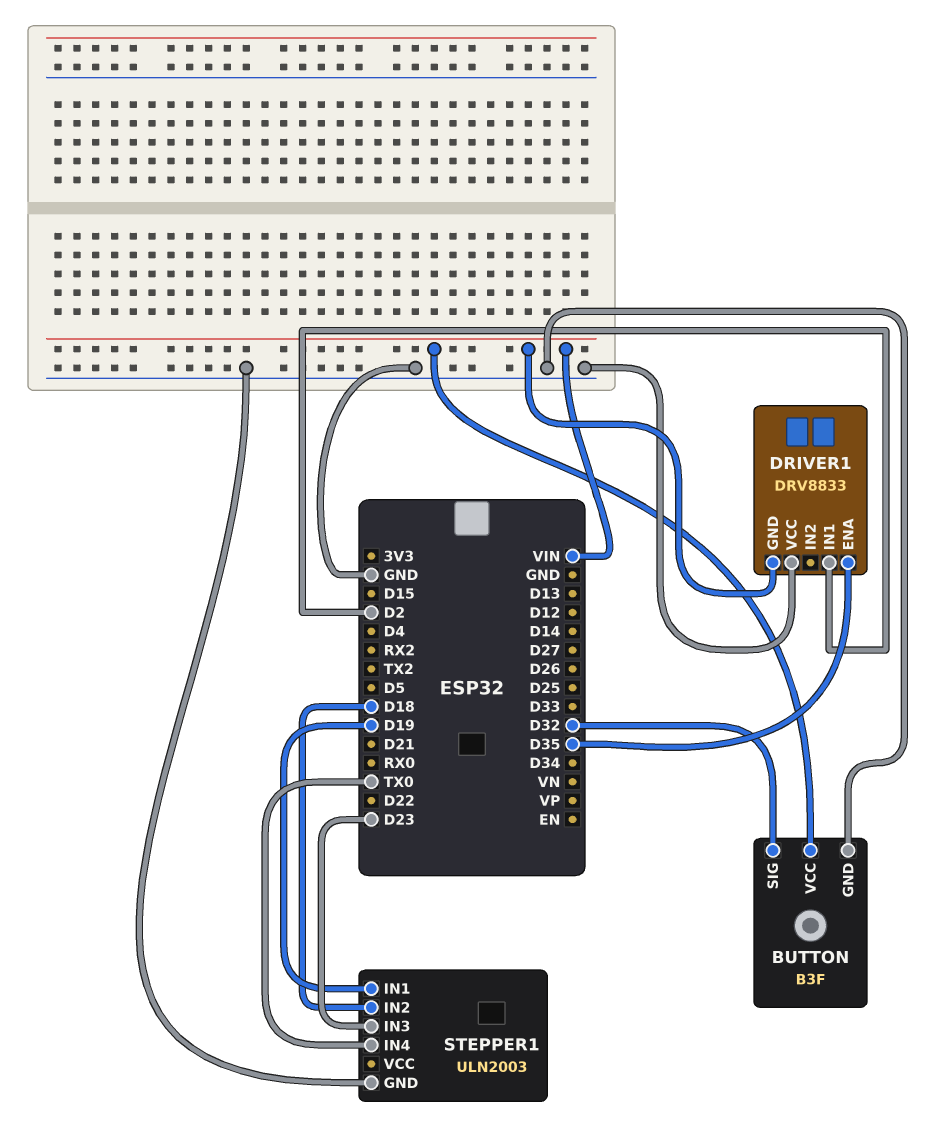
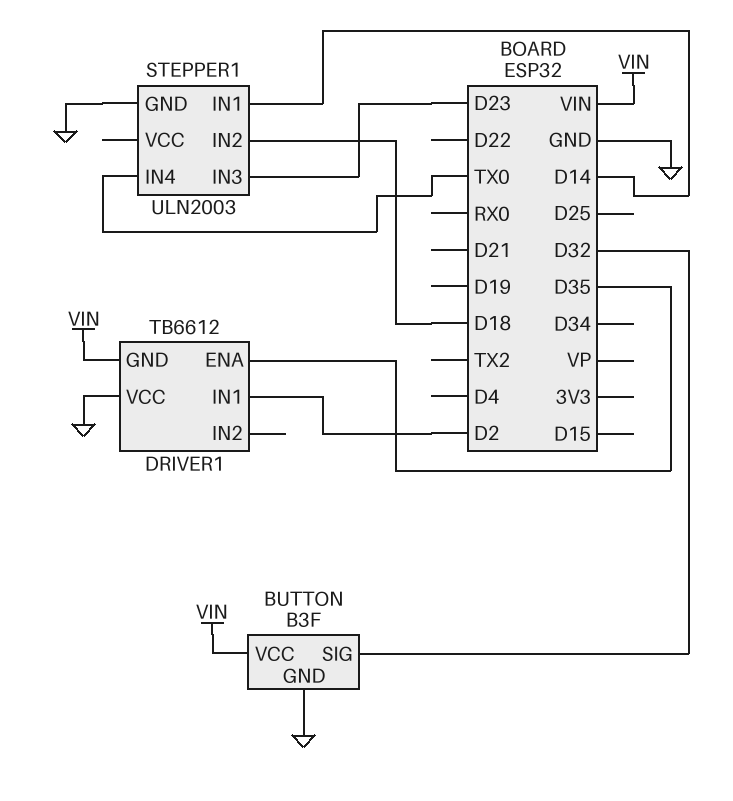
DRIVER1: DRV8833 -> TB6612
STEPPER1 pin IN1: D19 -> D14

